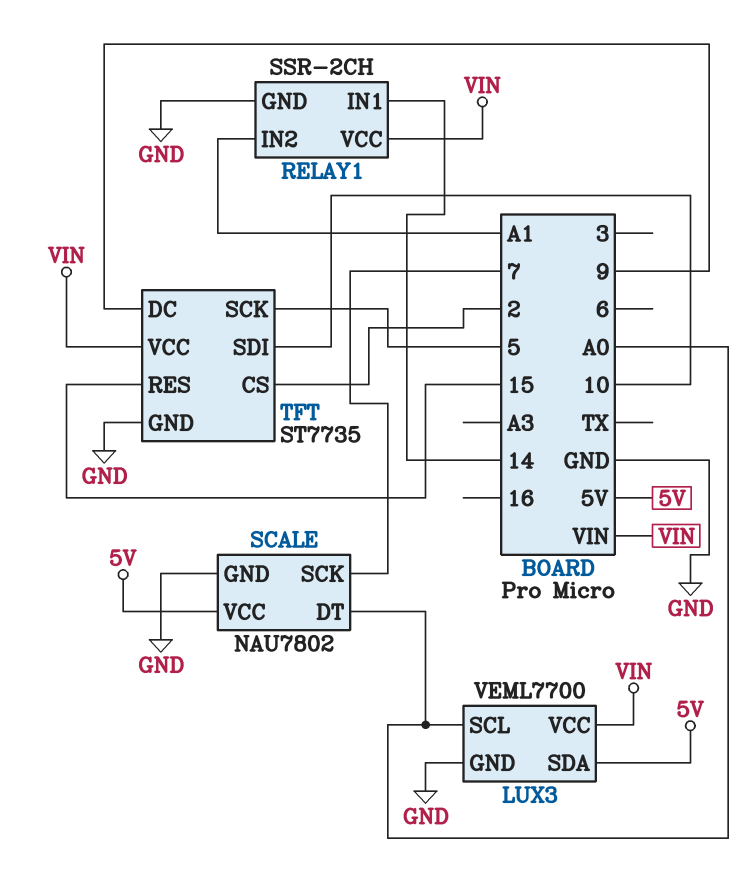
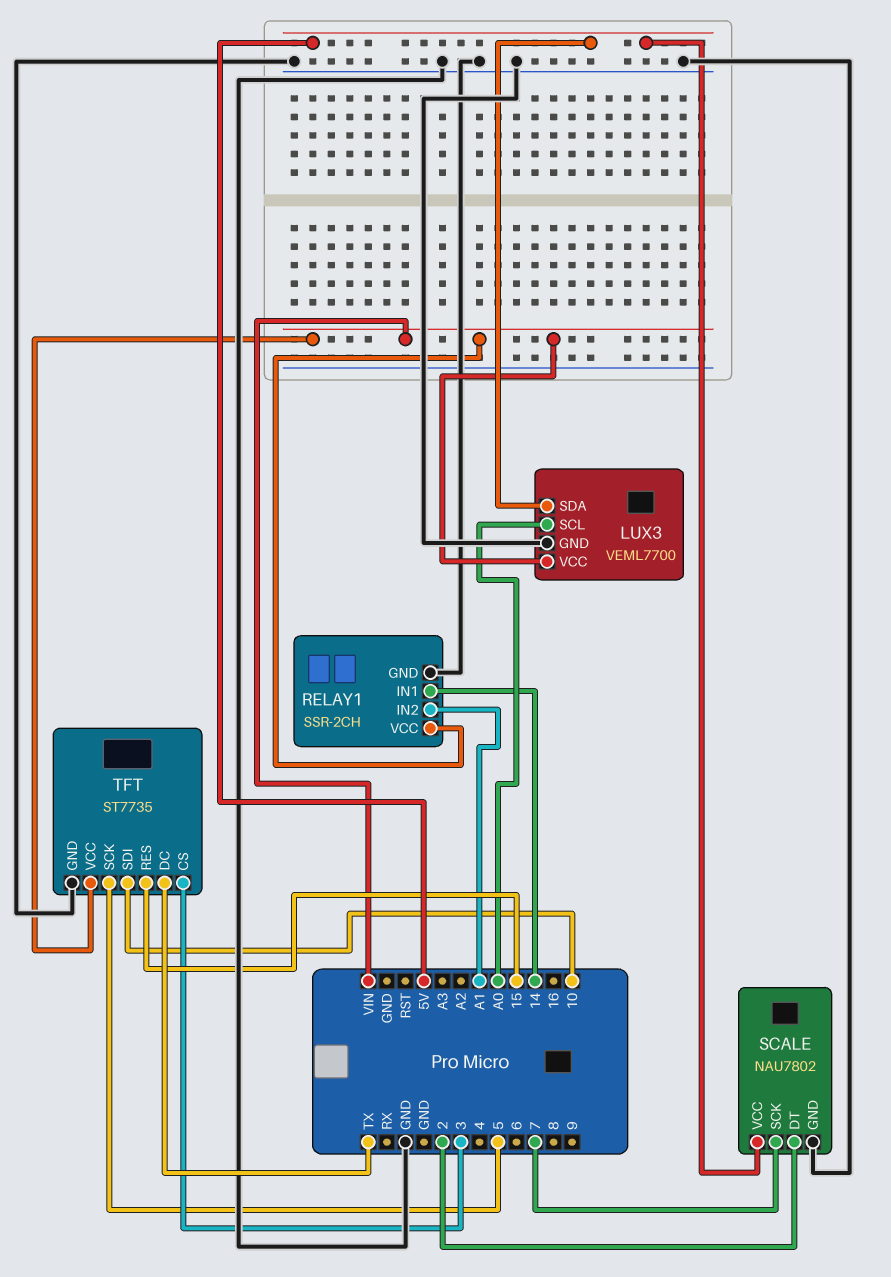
SCALE pin DT: A0 -> 2
TFT pin CS: 2 -> 3
TFT pin DC: 9 -> TX

